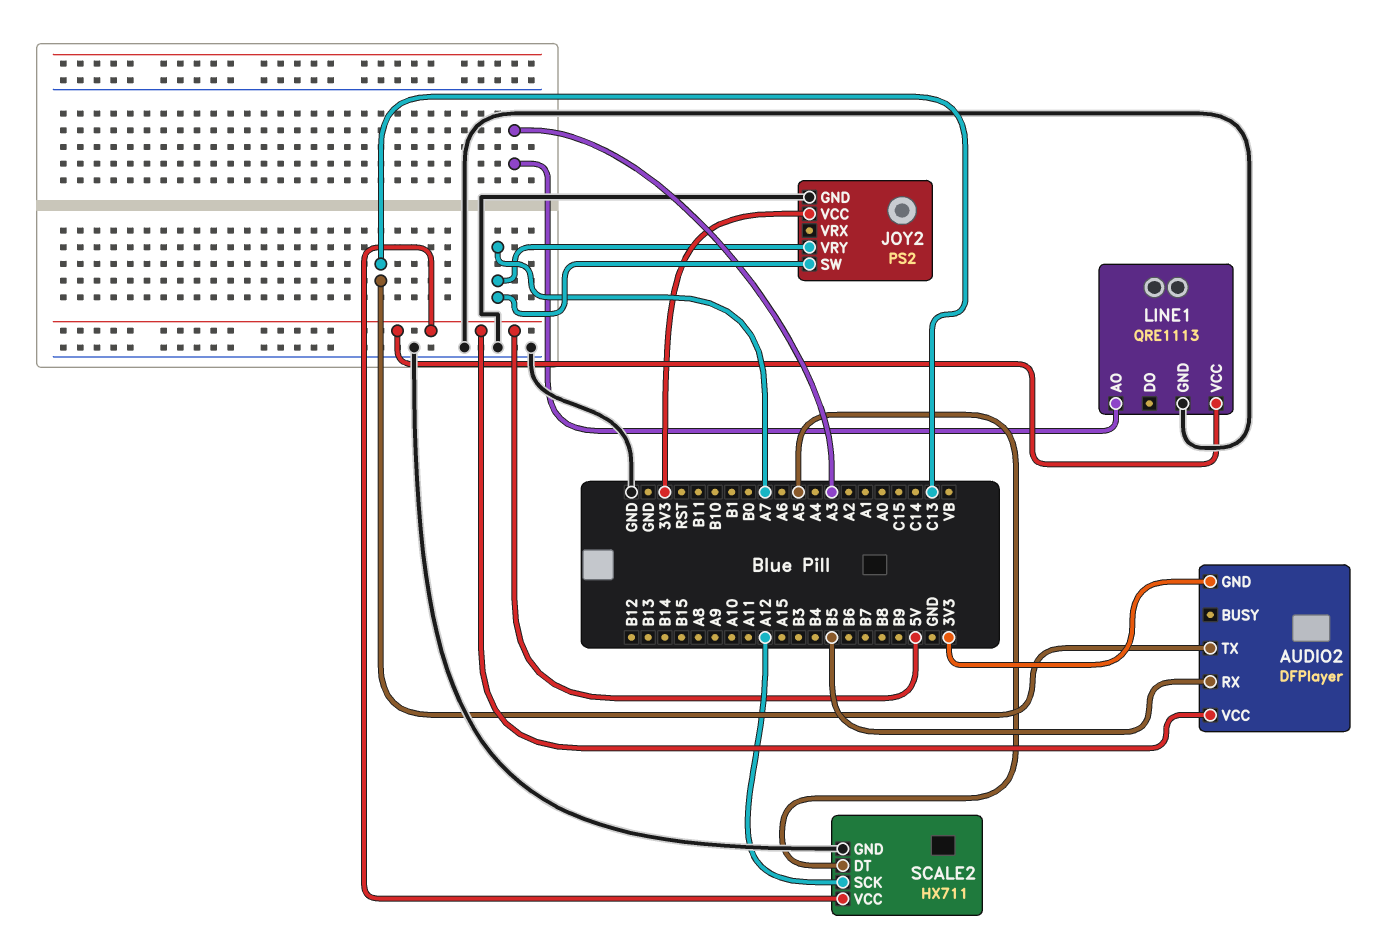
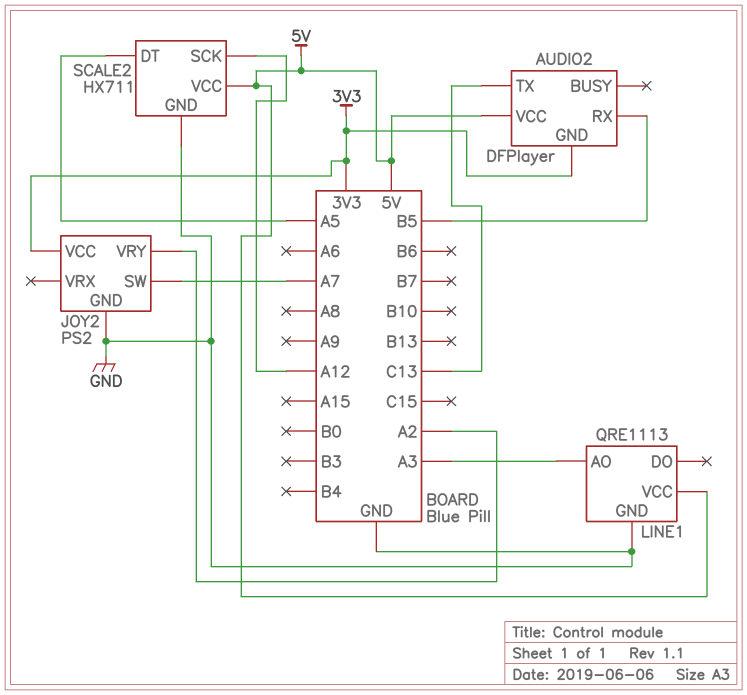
JOY2 pin VRY: A7 -> A2

